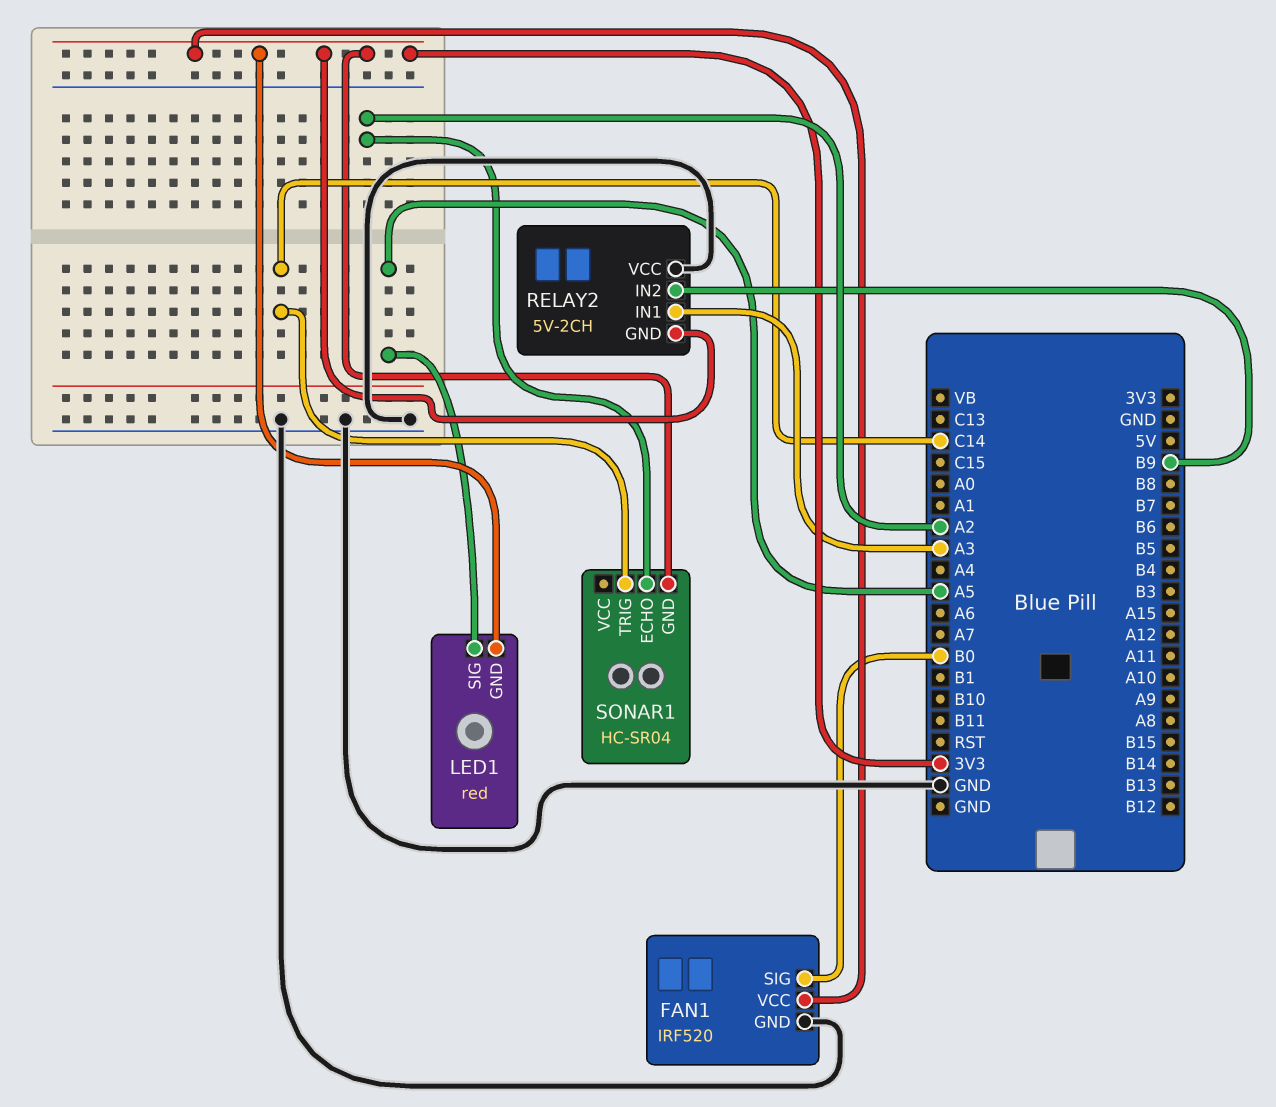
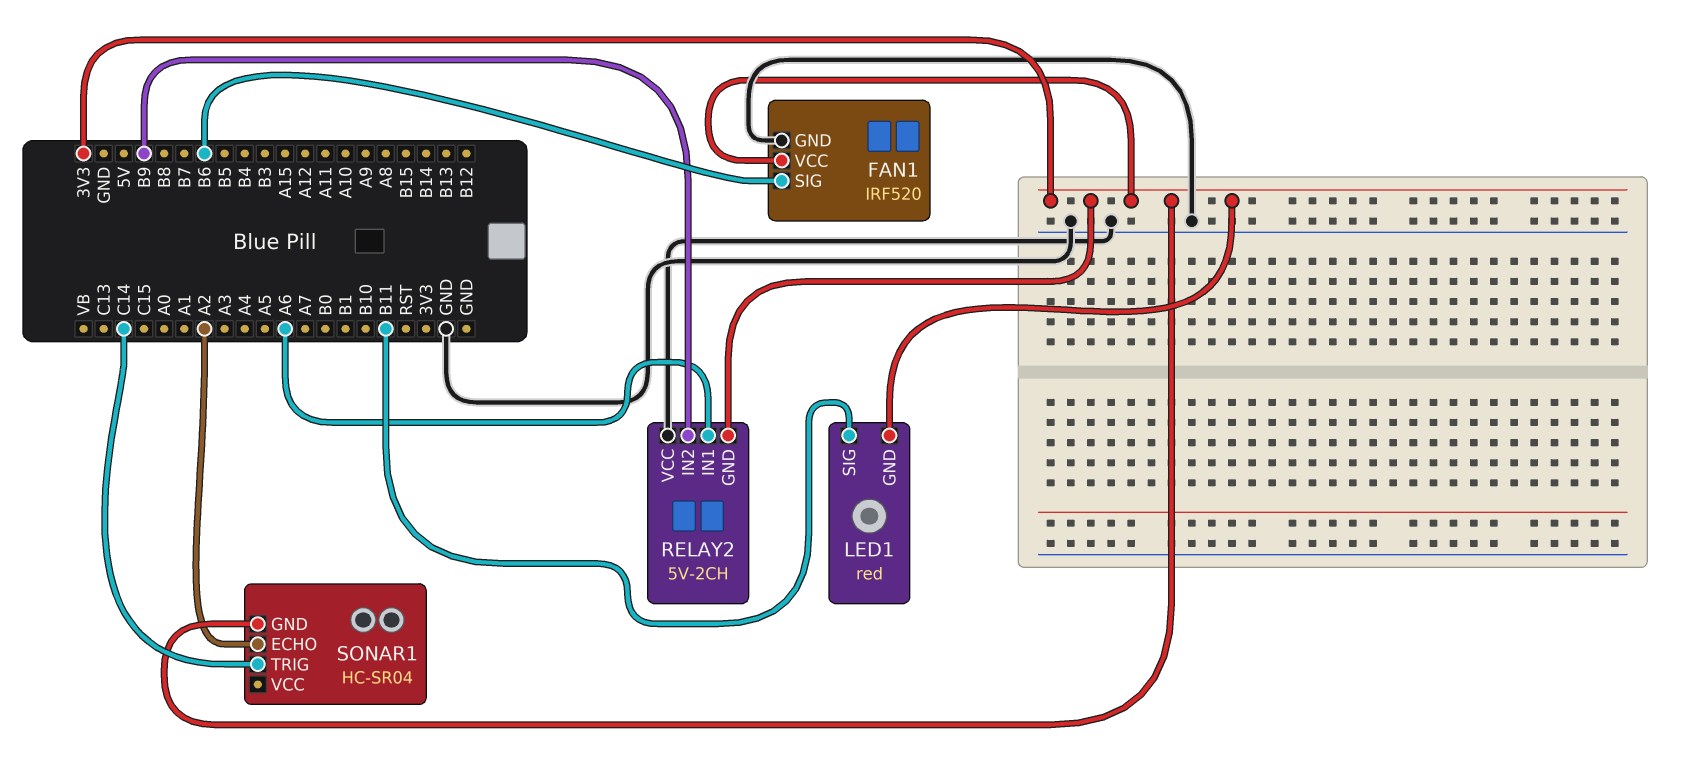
FAN1 pin SIG: B0 -> B6
LED1 pin SIG: A5 -> B11
RELAY2 pin IN1: A3 -> A6

